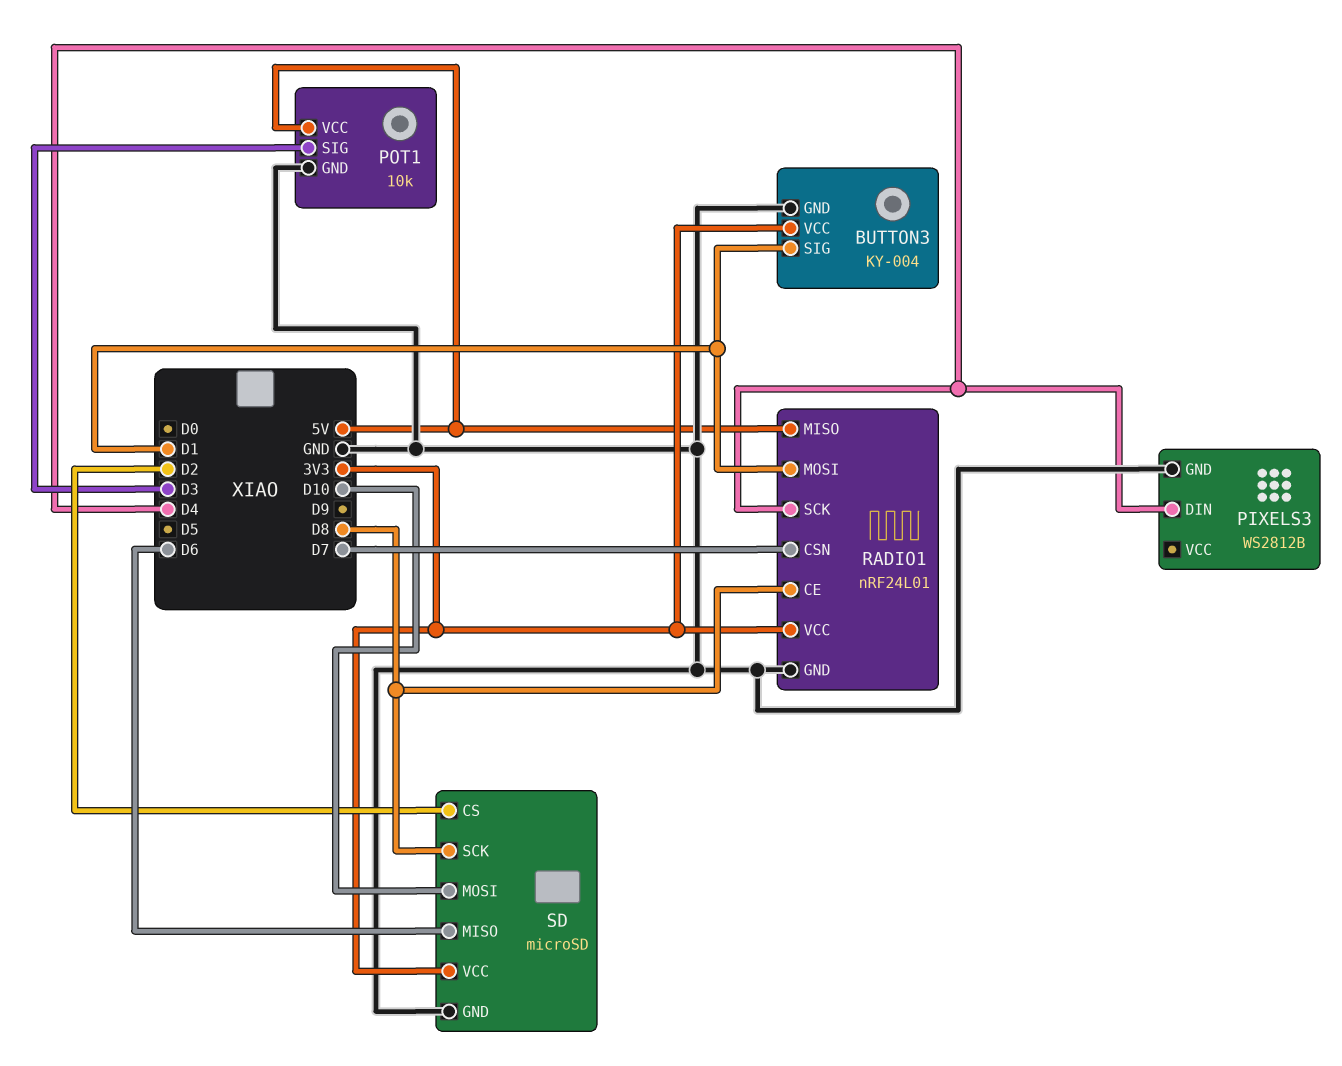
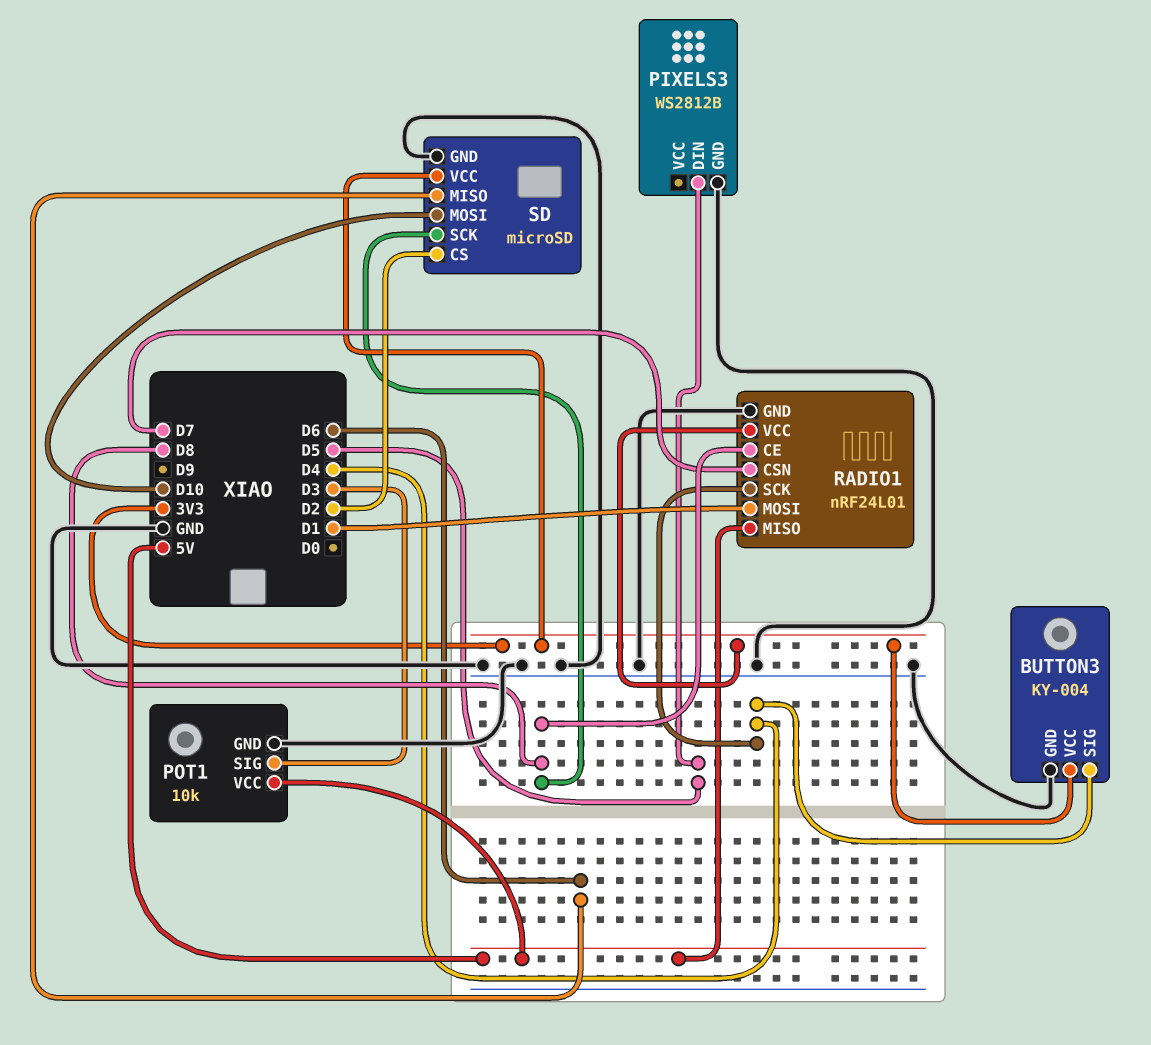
BUTTON3 pin SIG: D1 -> D4
PIXELS3 pin DIN: D4 -> D5

